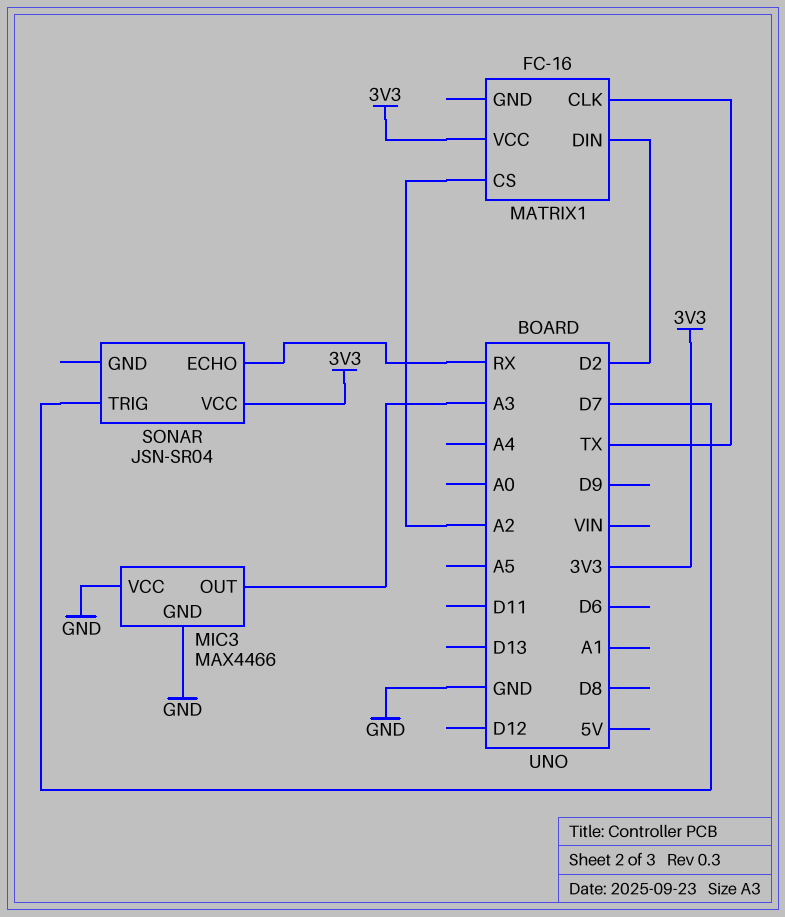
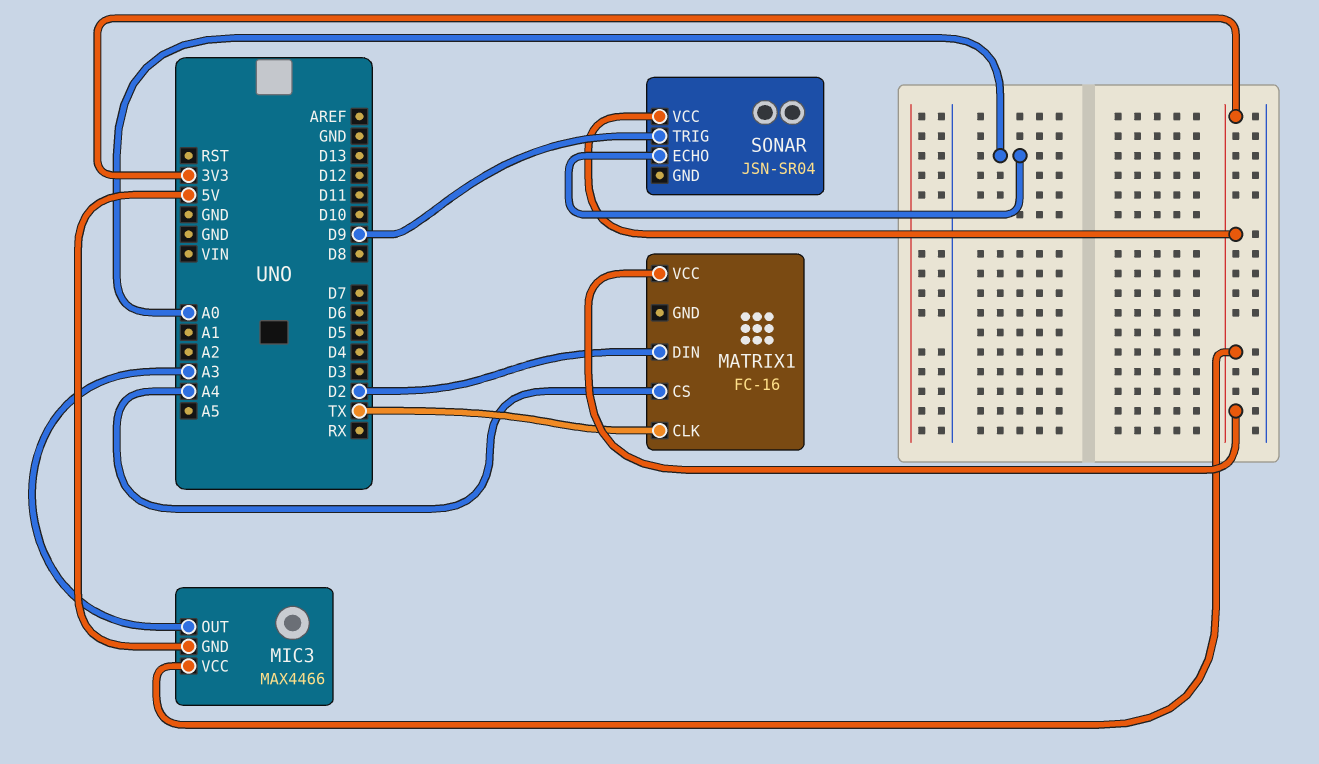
MATRIX1 pin CS: A2 -> A4
MIC3 pin GND: GND -> 5V
MIC3 pin VCC: GND -> 3V3
SONAR pin ECHO: RX -> A0
SONAR pin TRIG: D7 -> D9

